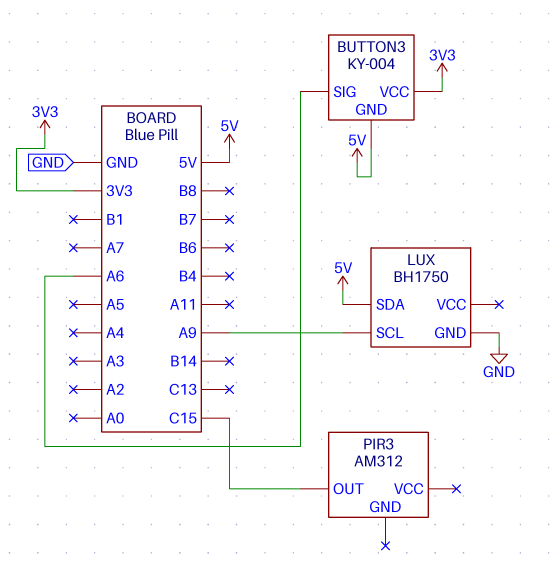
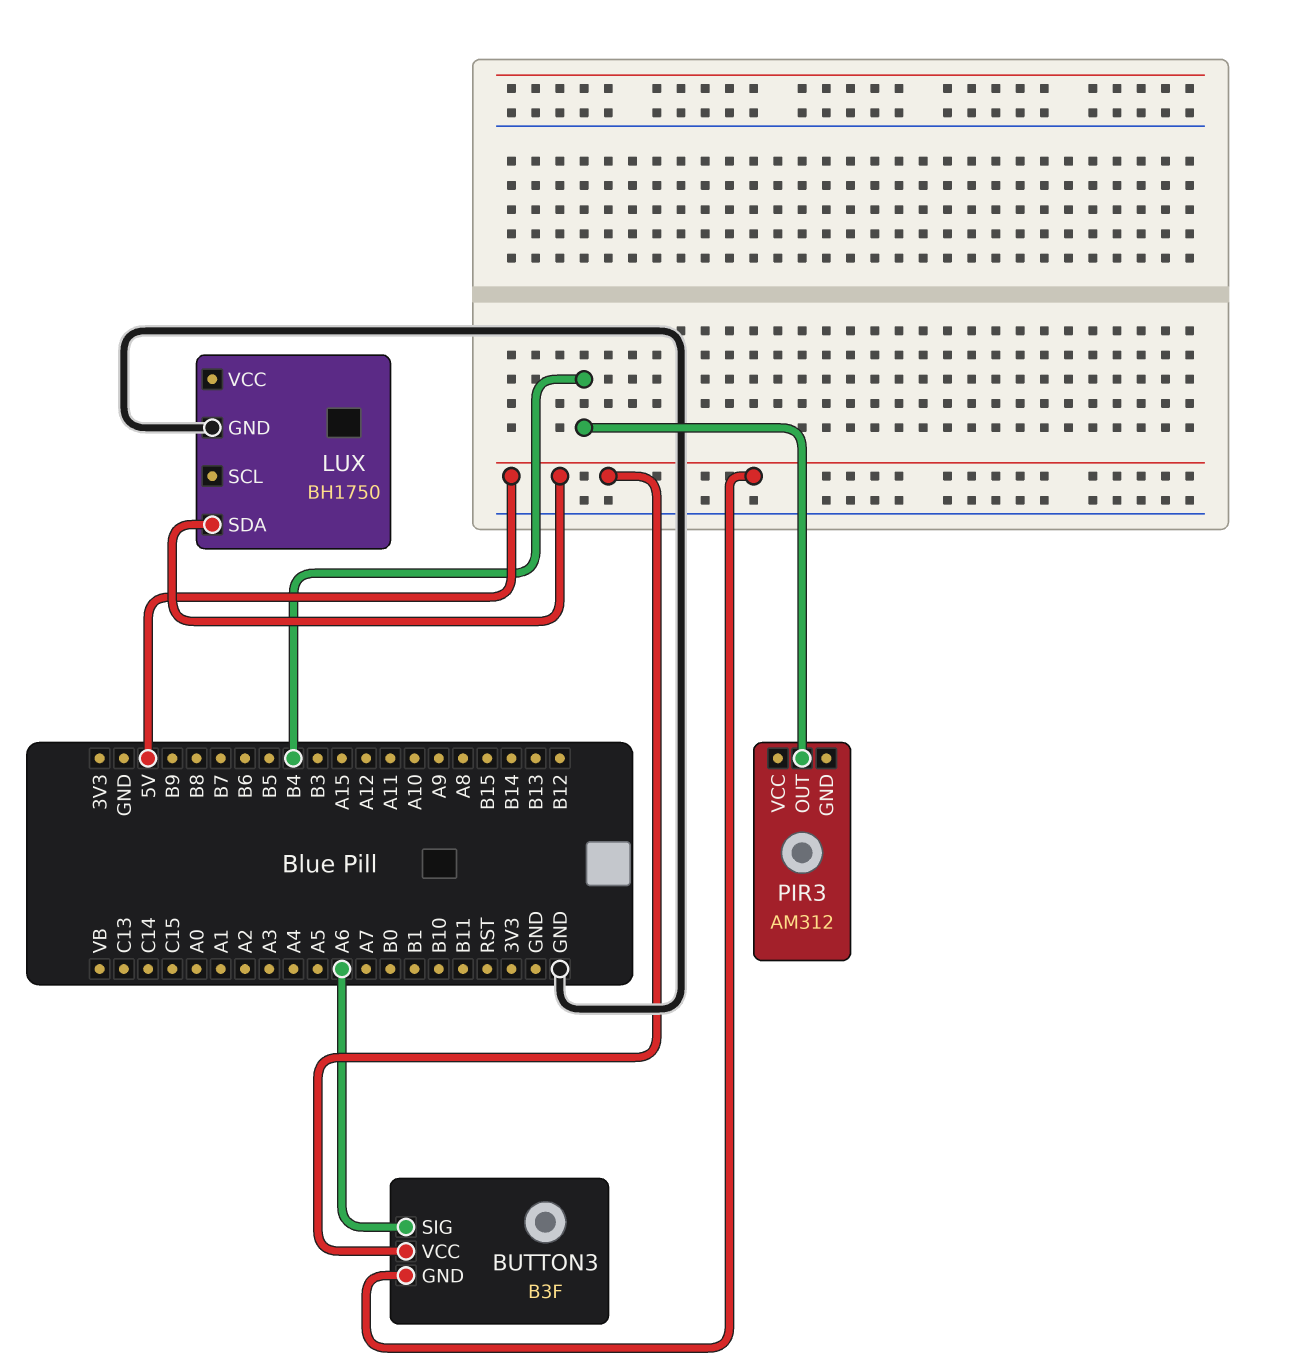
BUTTON3: KY-004 -> B3F
BUTTON3 pin VCC: 3V3 -> 5V
LUX pin SCL: A9 -> none
PIR3 pin OUT: C15 -> B4

